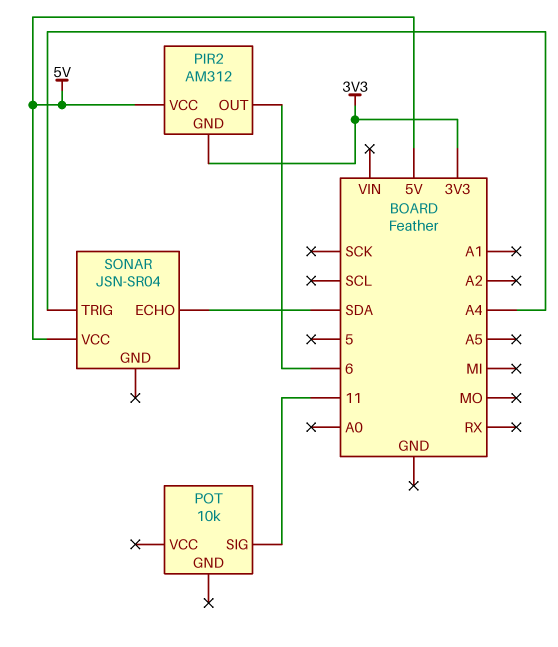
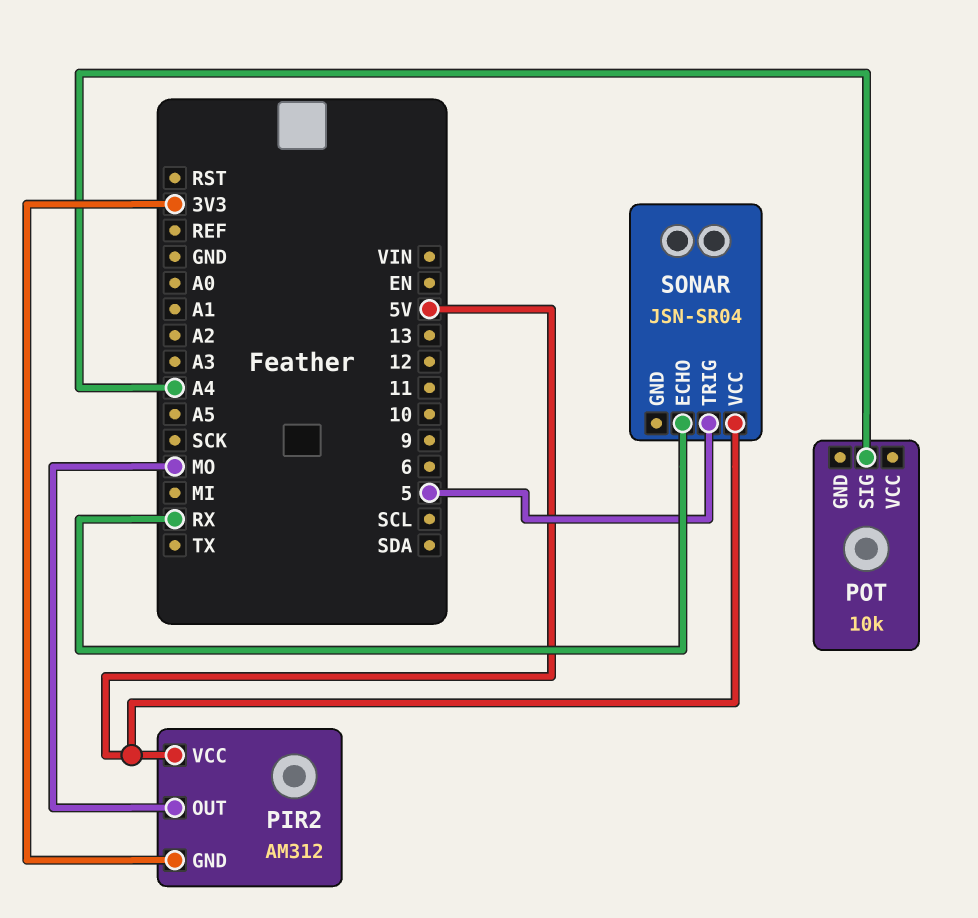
PIR2 pin OUT: 6 -> MO
POT pin SIG: 11 -> A4
SONAR pin ECHO: SDA -> RX
SONAR pin TRIG: A4 -> 5

